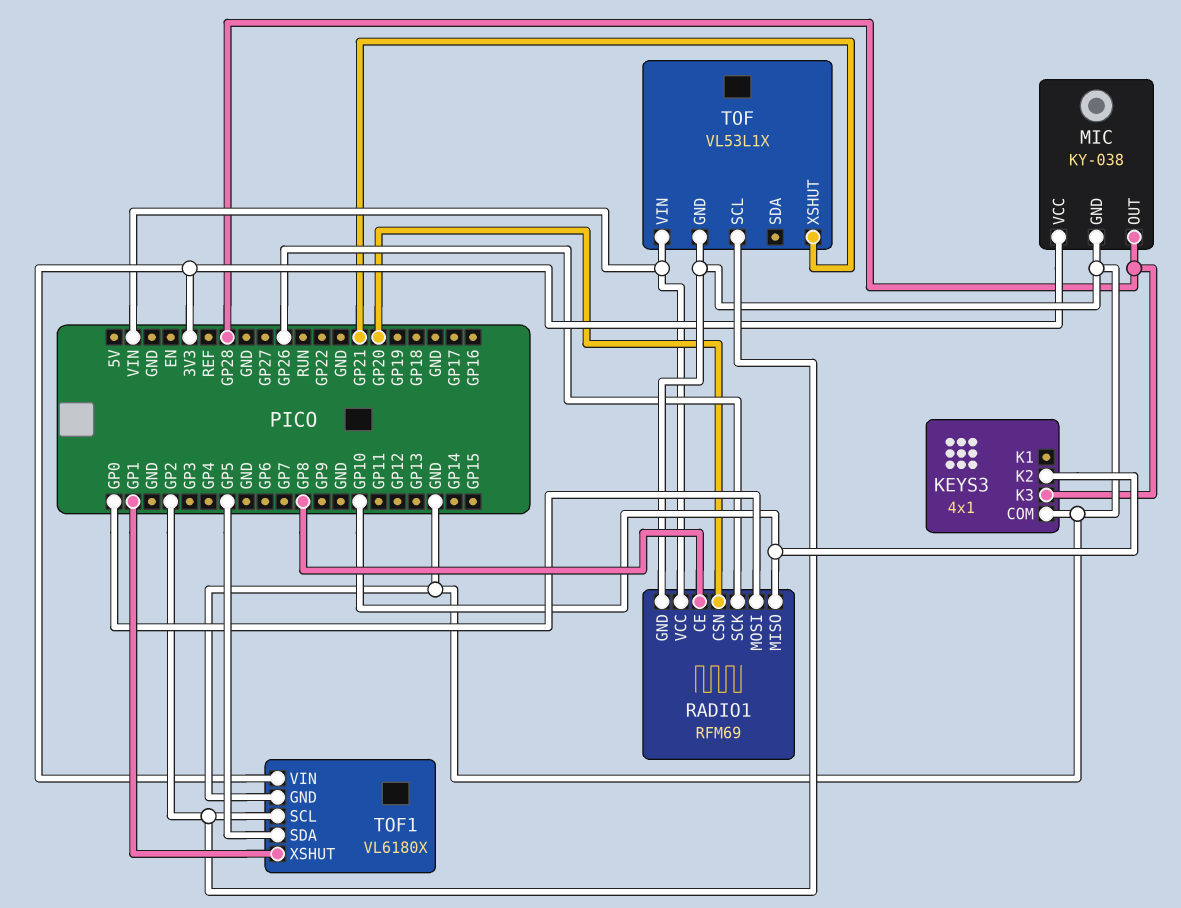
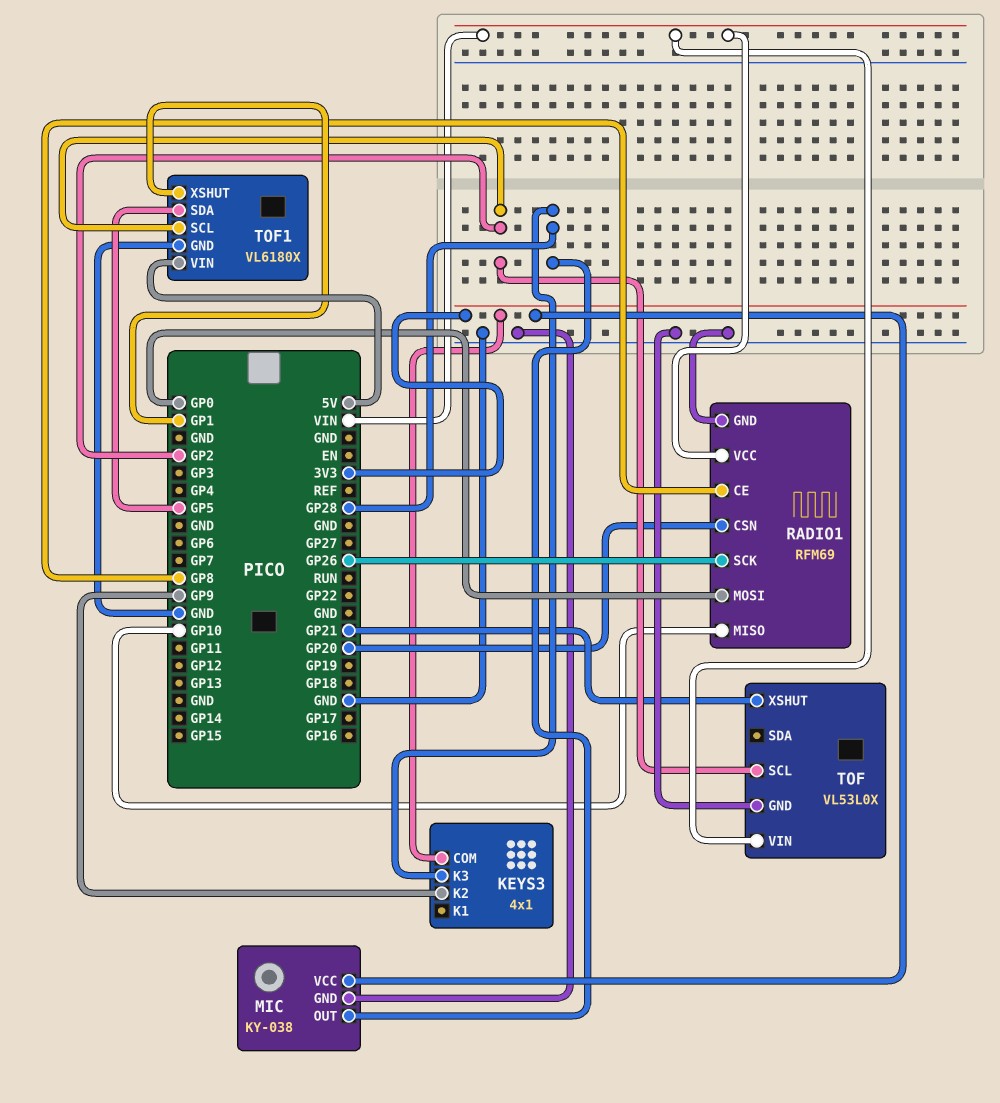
KEYS3 pin COM: GND -> 3V3
KEYS3 pin K2: GP10 -> GP9
TOF: VL53L1X -> VL53L0X
TOF1 pin VIN: 3V3 -> 5V

